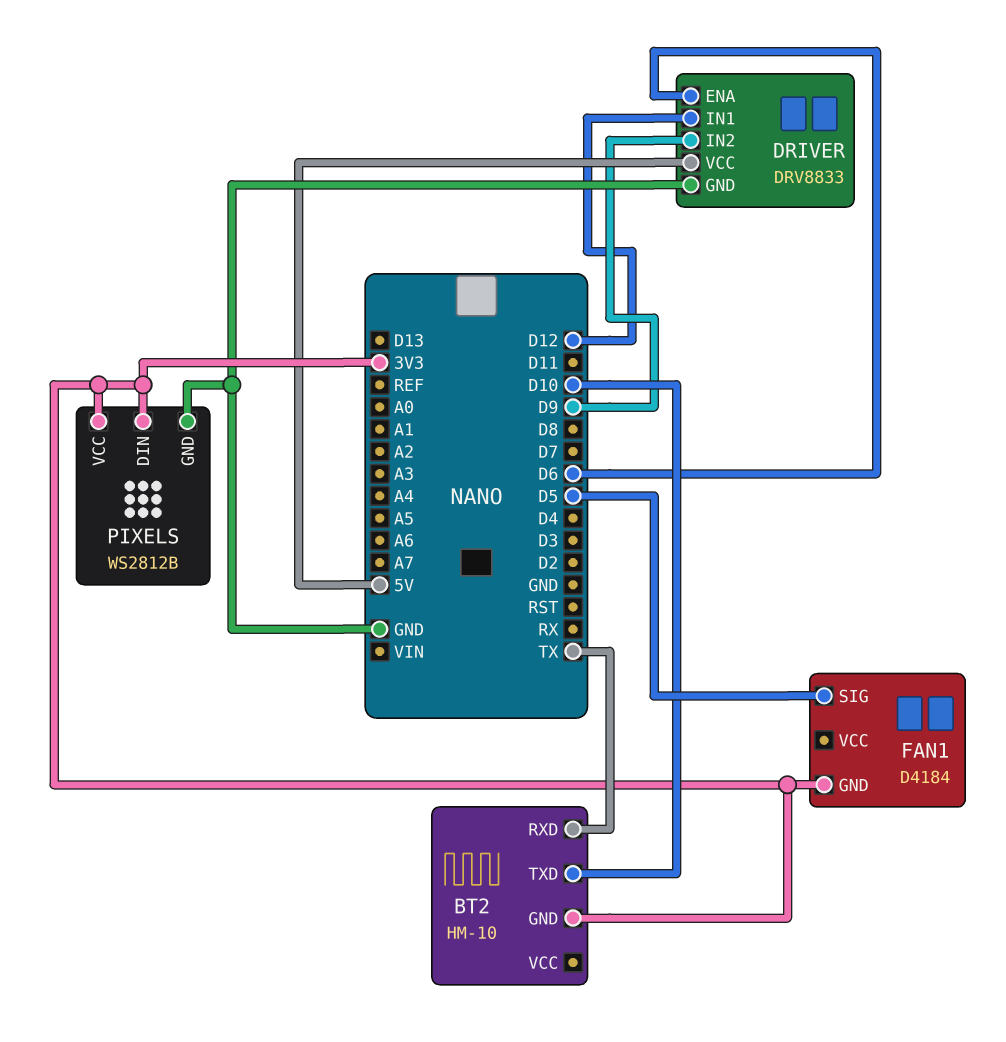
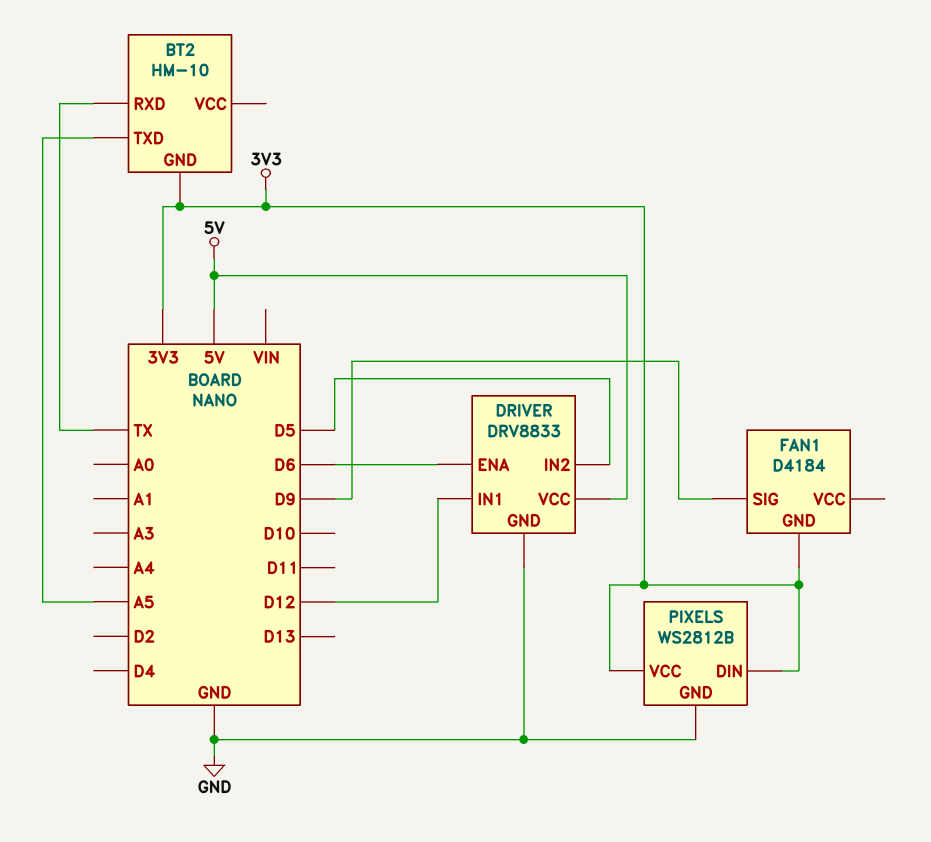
BT2 pin TXD: D10 -> A5
DRIVER pin IN2: D9 -> D5
FAN1 pin SIG: D5 -> D9

